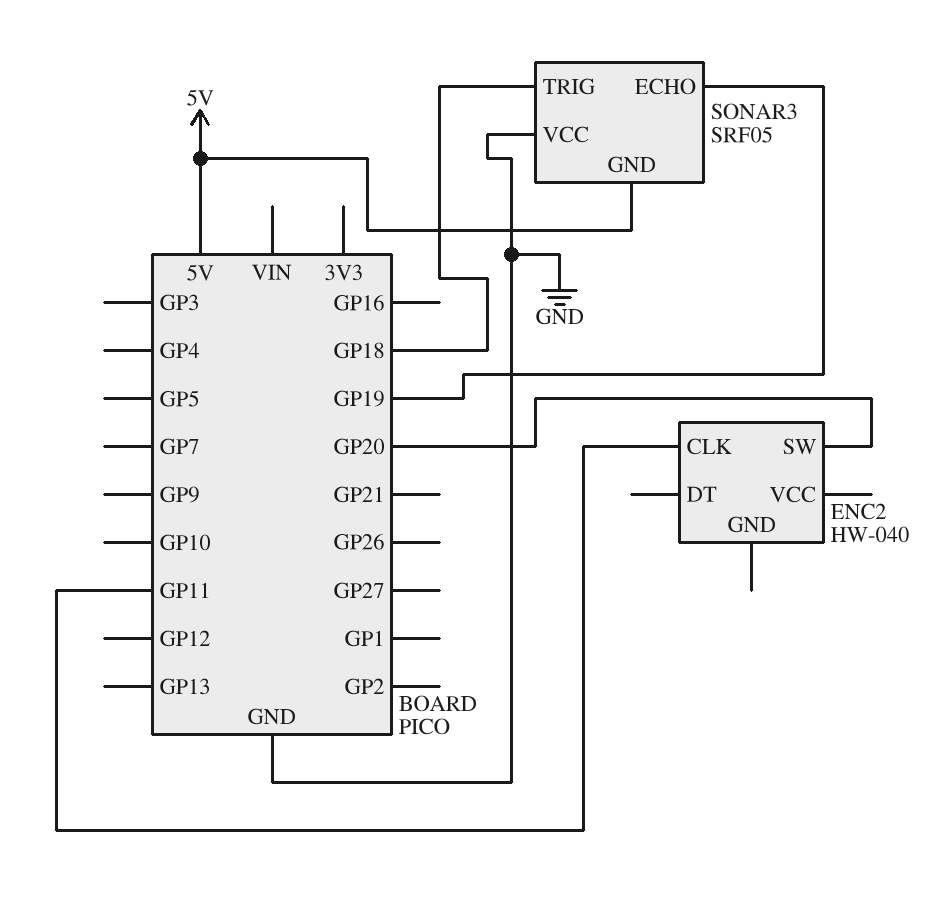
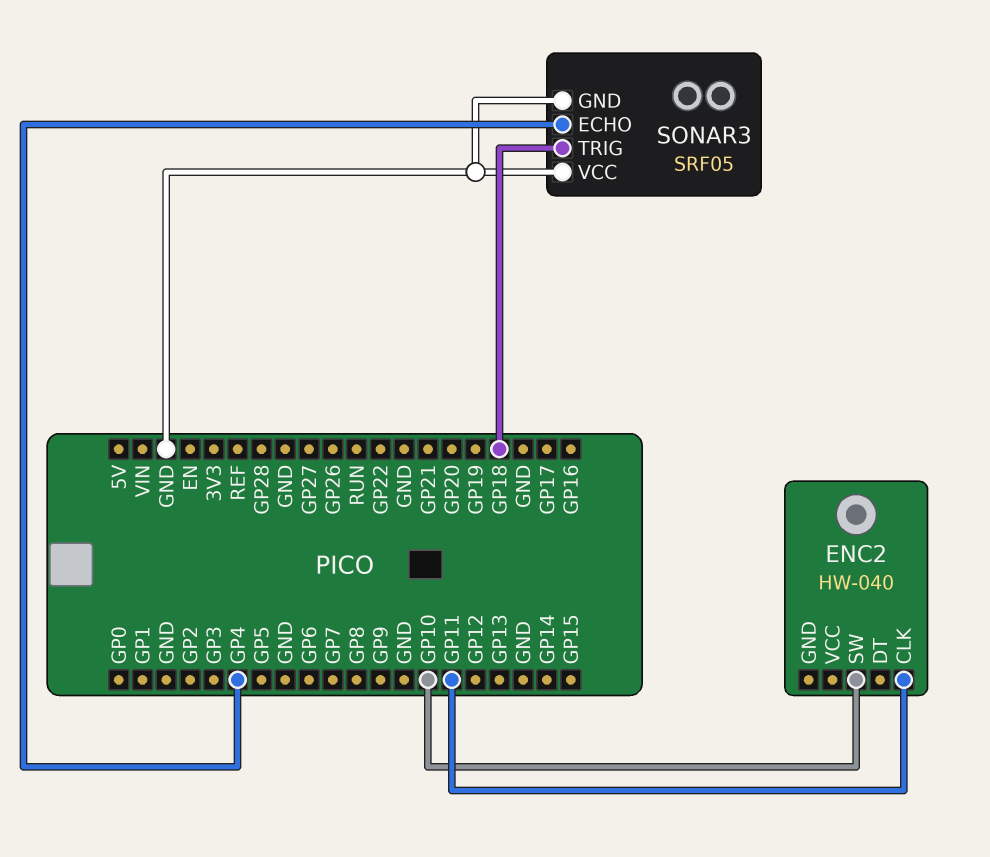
ENC2 pin SW: GP20 -> GP10
SONAR3 pin ECHO: GP19 -> GP4
SONAR3 pin GND: 5V -> GND

